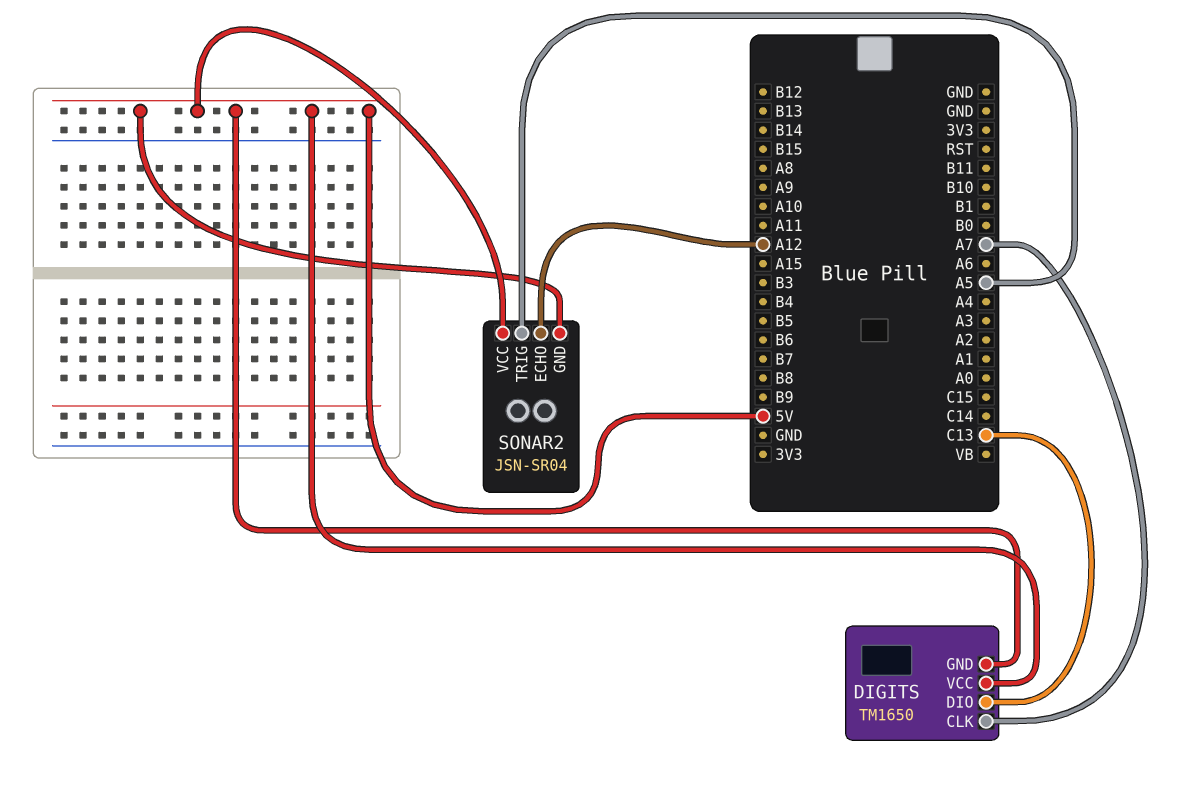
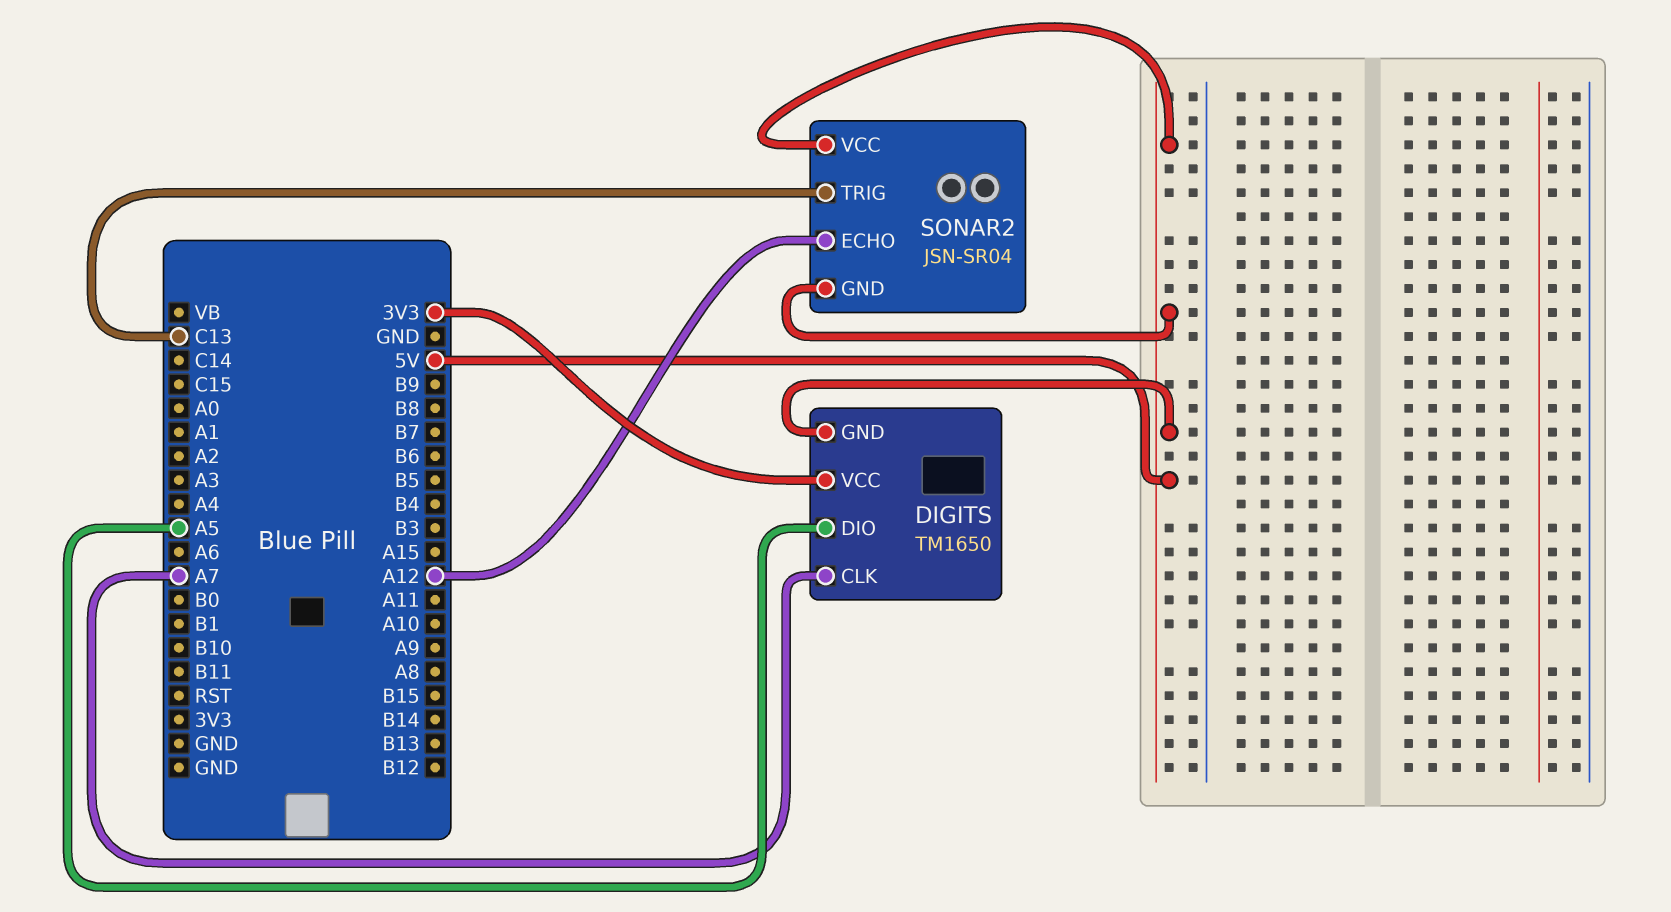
DIGITS pin DIO: C13 -> A5
DIGITS pin VCC: 5V -> 3V3
SONAR2 pin TRIG: A5 -> C13

